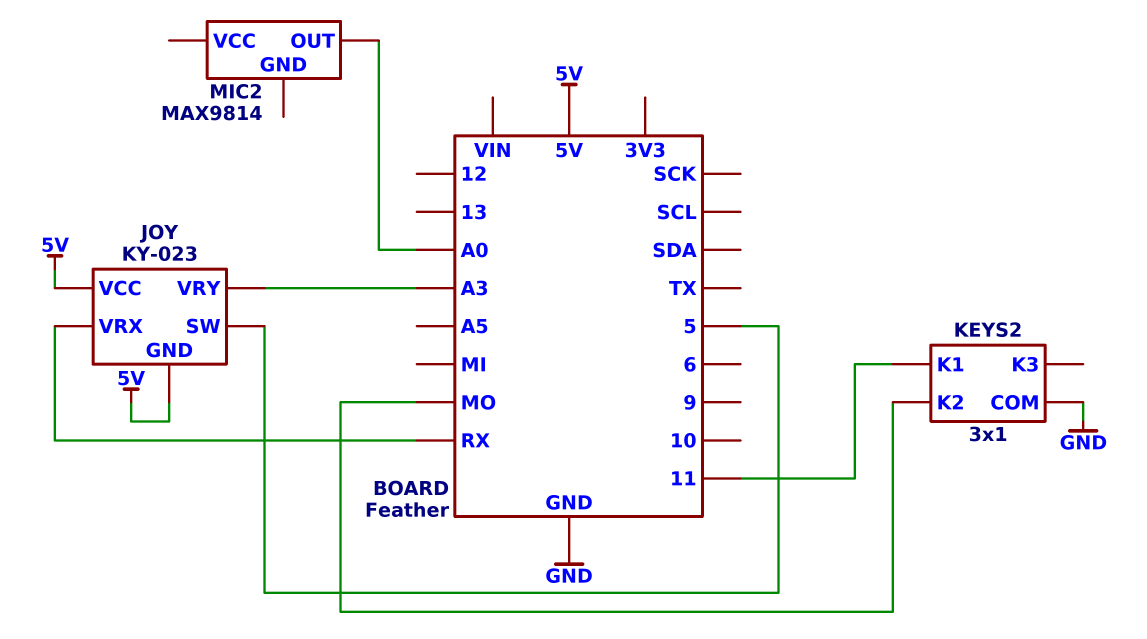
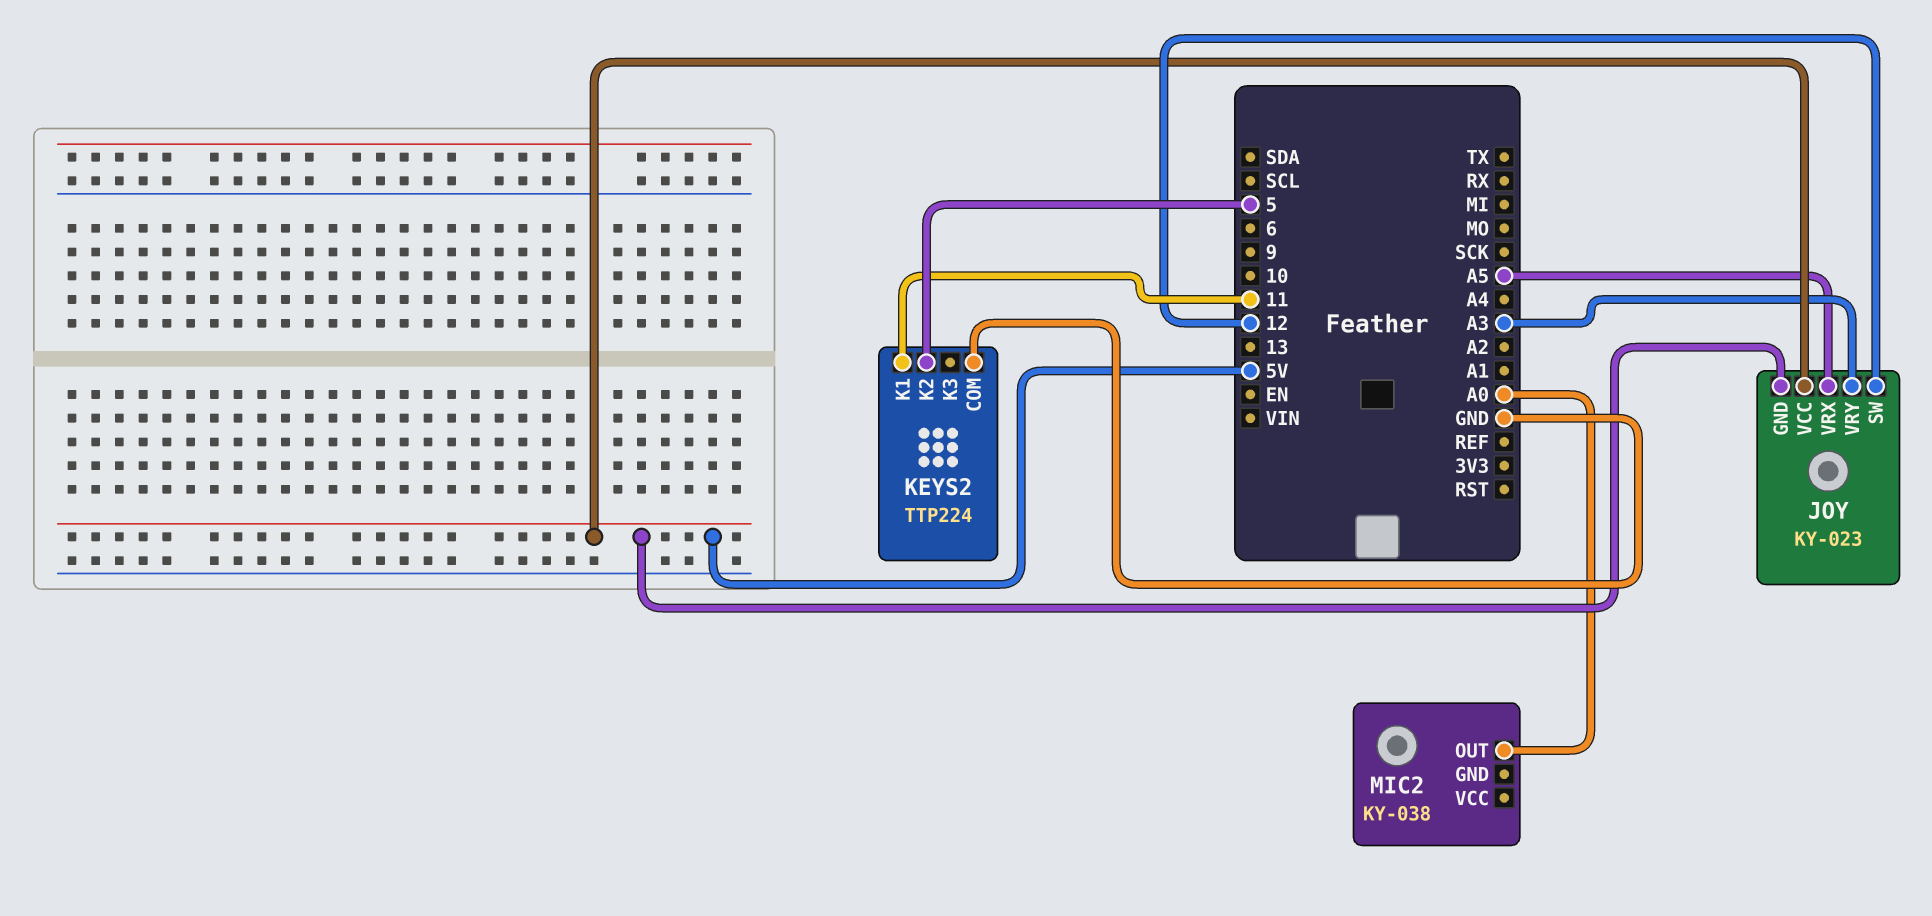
JOY pin SW: 5 -> 12
JOY pin VRX: RX -> A5
KEYS2: 3x1 -> TTP224
KEYS2 pin K2: MO -> 5
MIC2: MAX9814 -> KY-038

